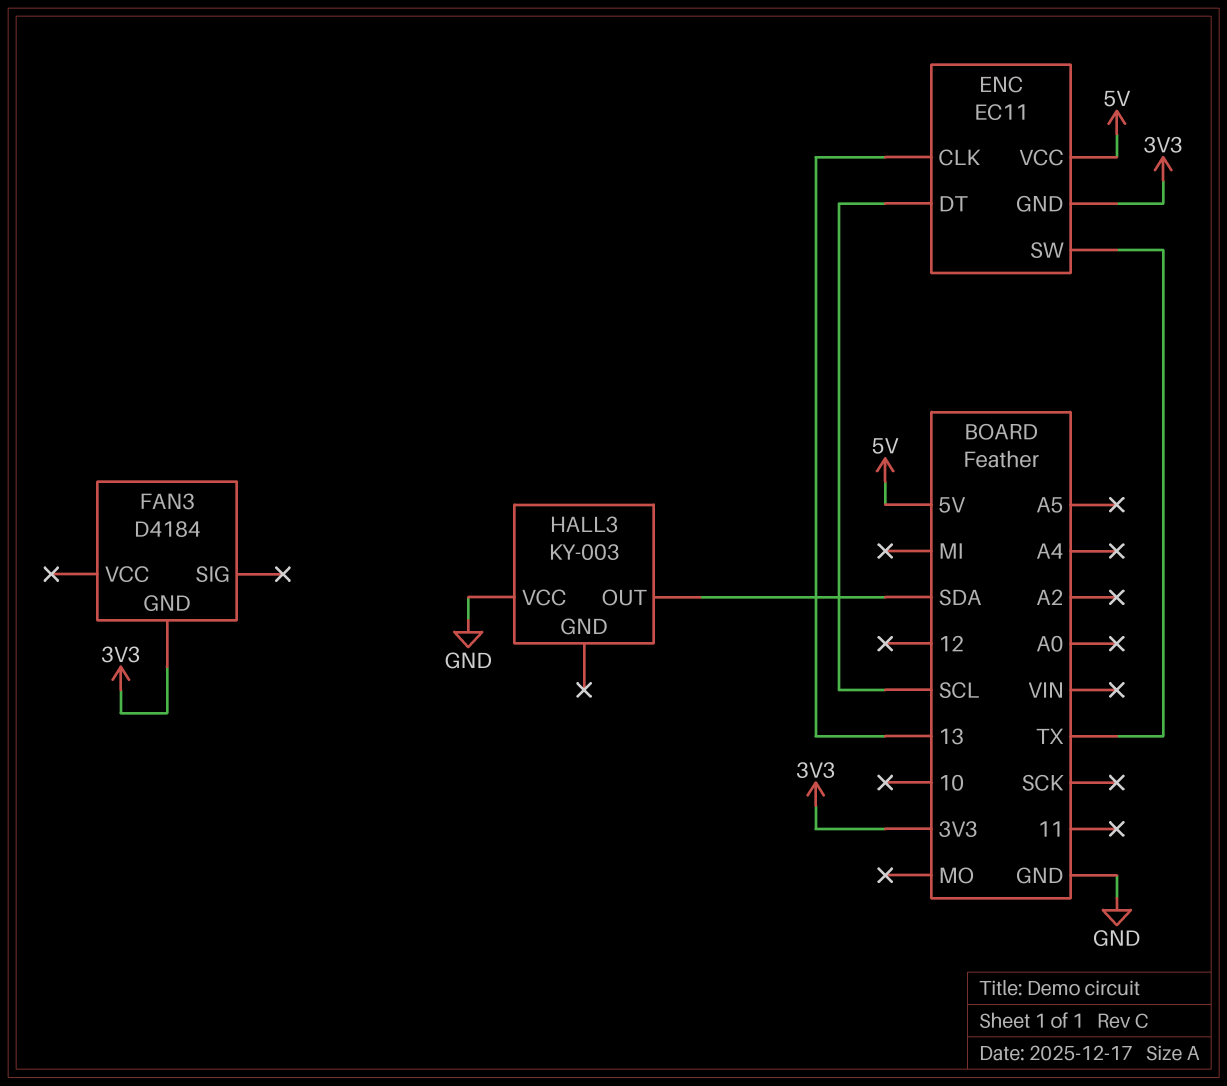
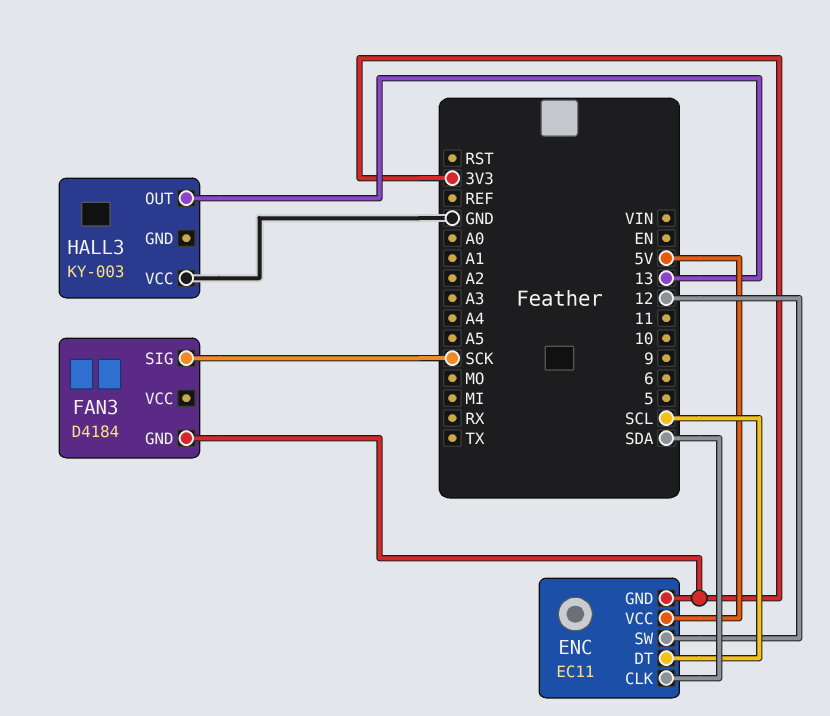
ENC pin CLK: 13 -> SDA
ENC pin SW: TX -> 12
FAN3 pin SIG: none -> SCK
HALL3 pin OUT: SDA -> 13

